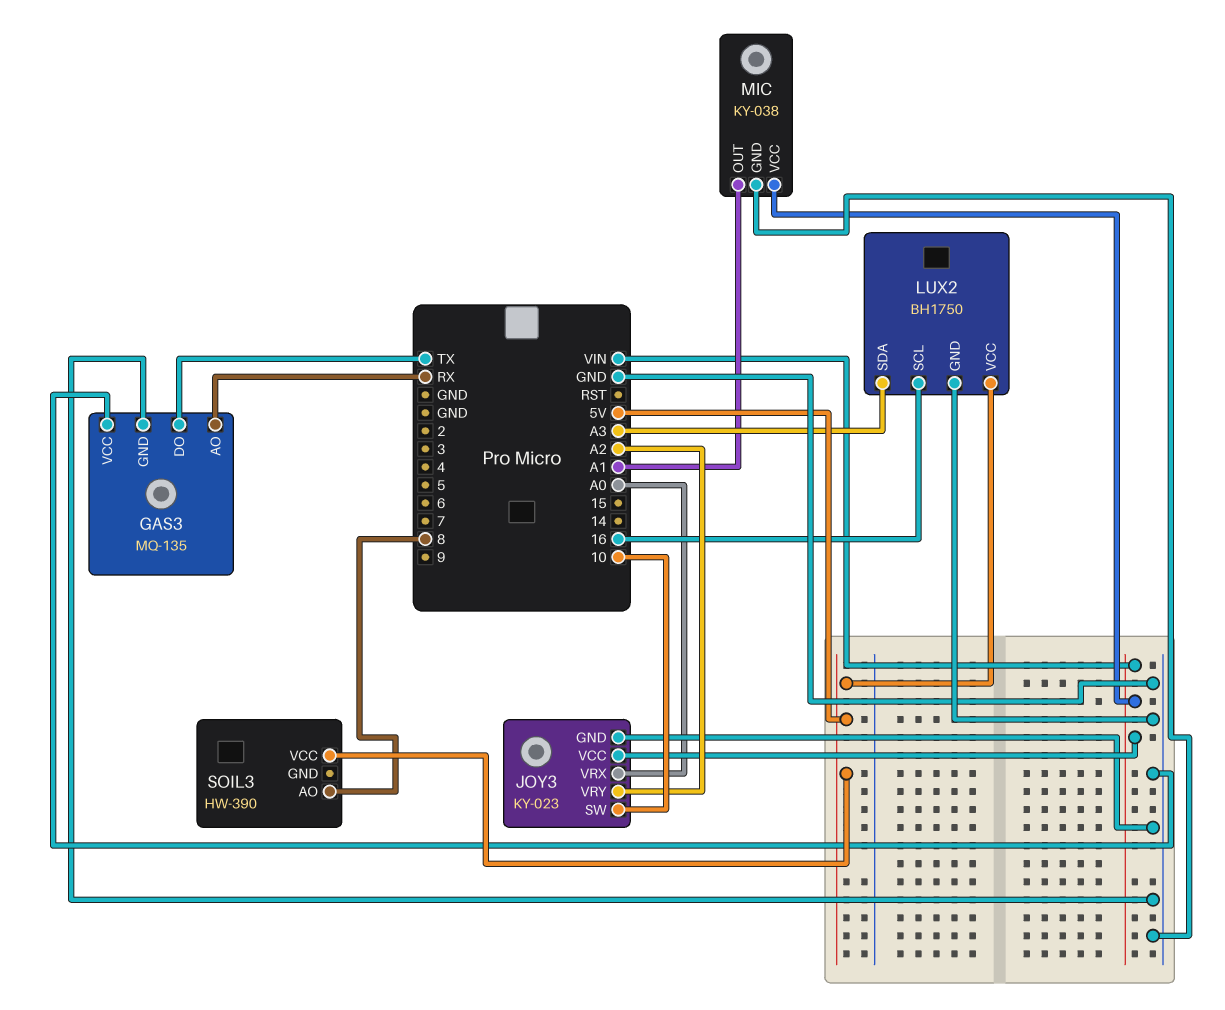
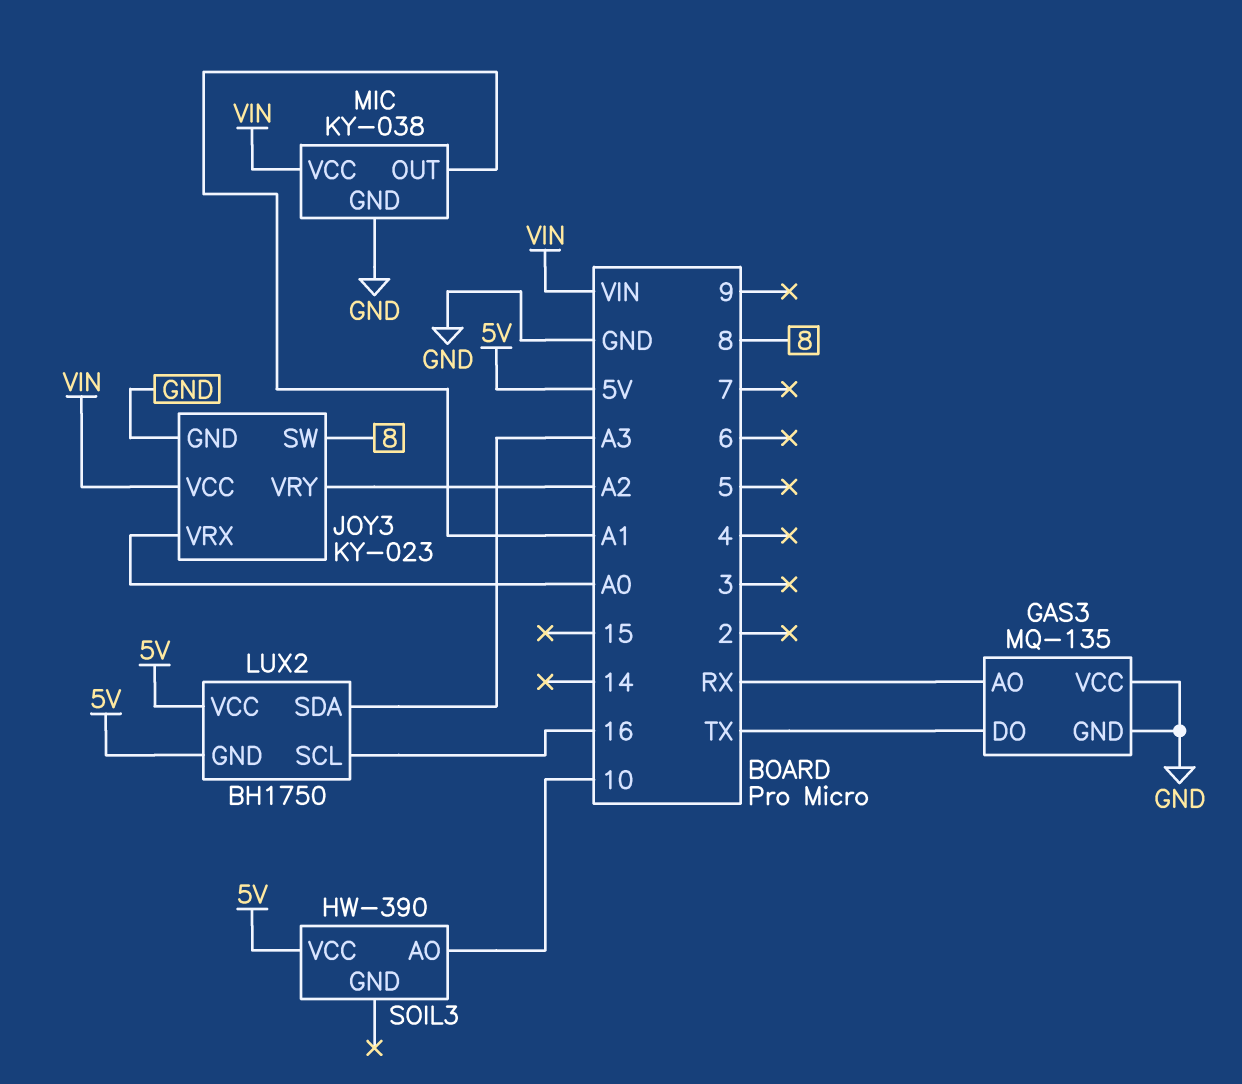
JOY3 pin SW: 10 -> 8
LUX2 pin GND: GND -> 5V
SOIL3 pin AO: 8 -> 10

